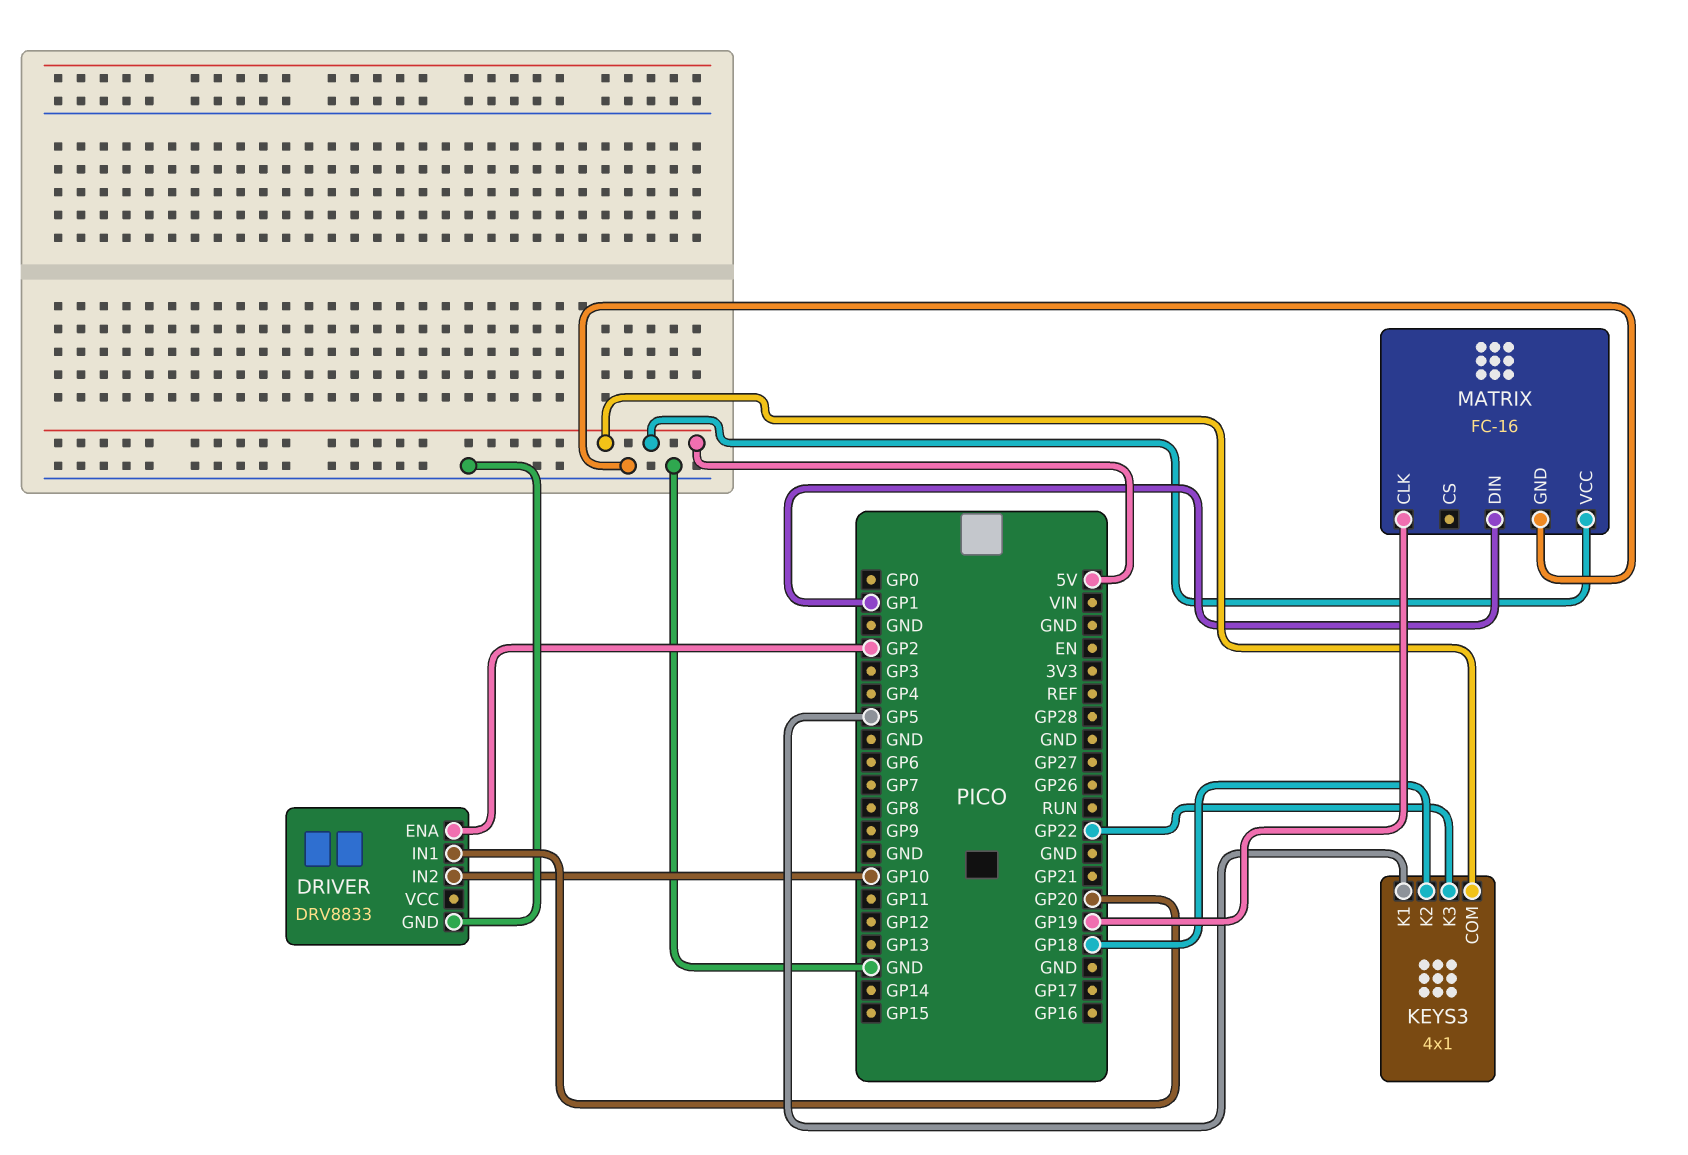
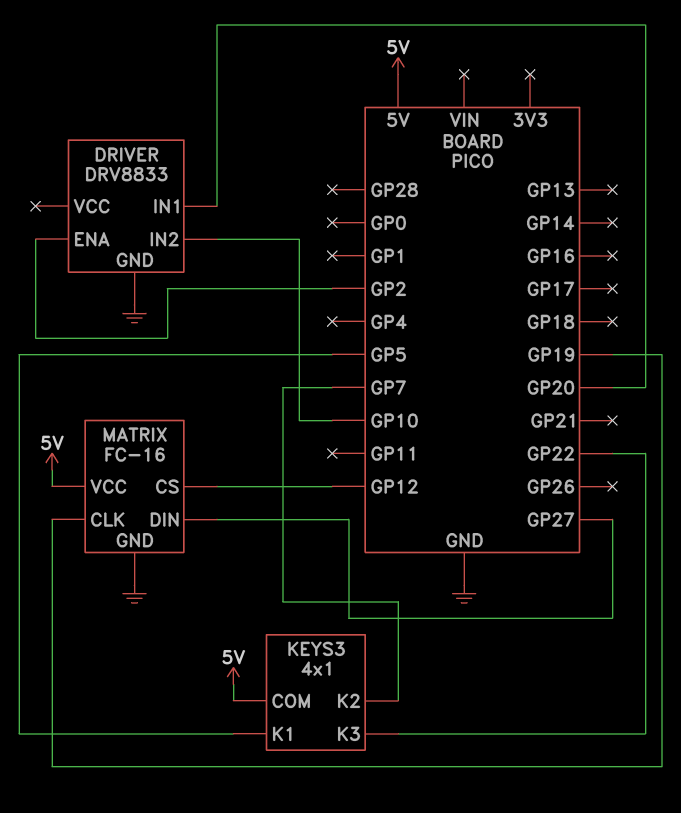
KEYS3 pin K2: GP18 -> GP7
MATRIX pin CS: none -> GP12
MATRIX pin DIN: GP1 -> GP27

